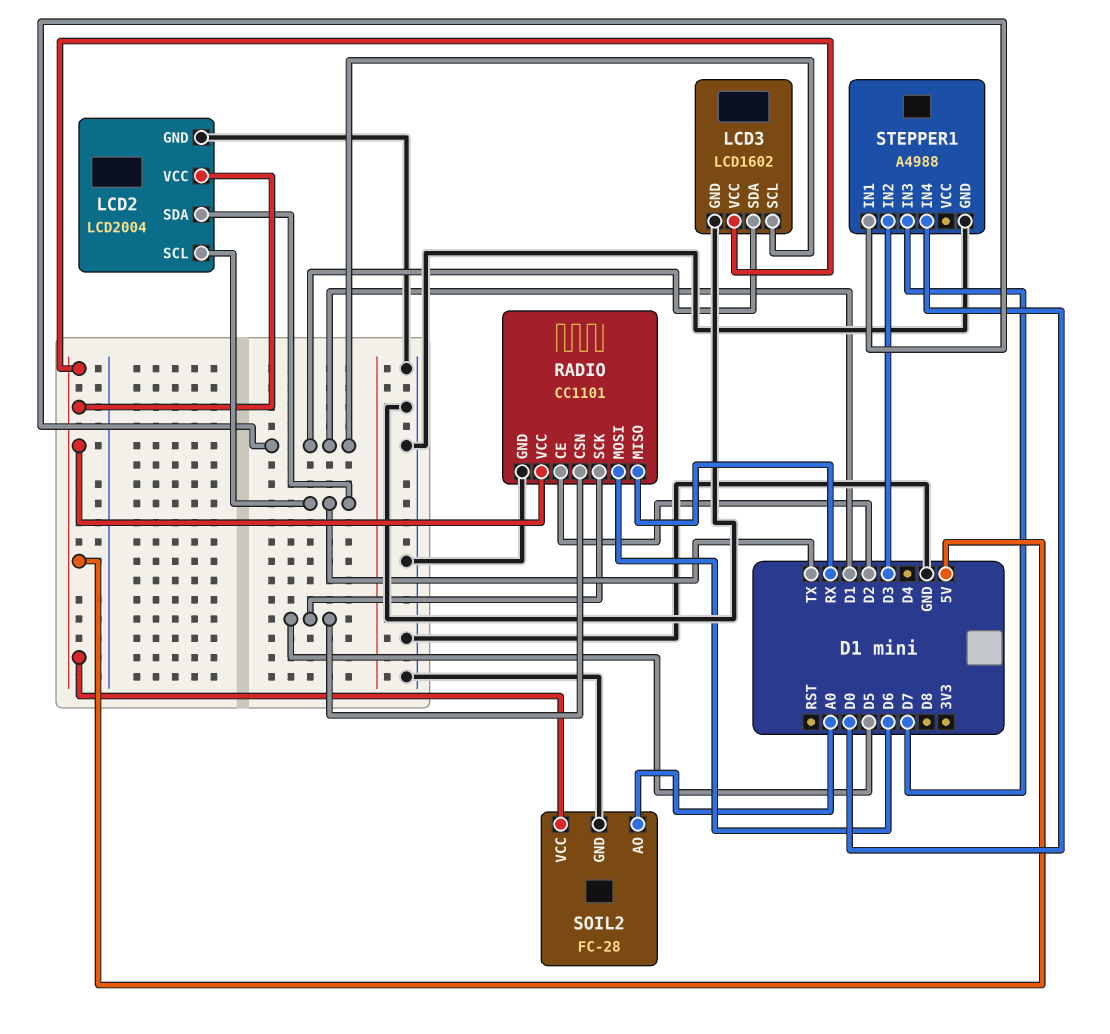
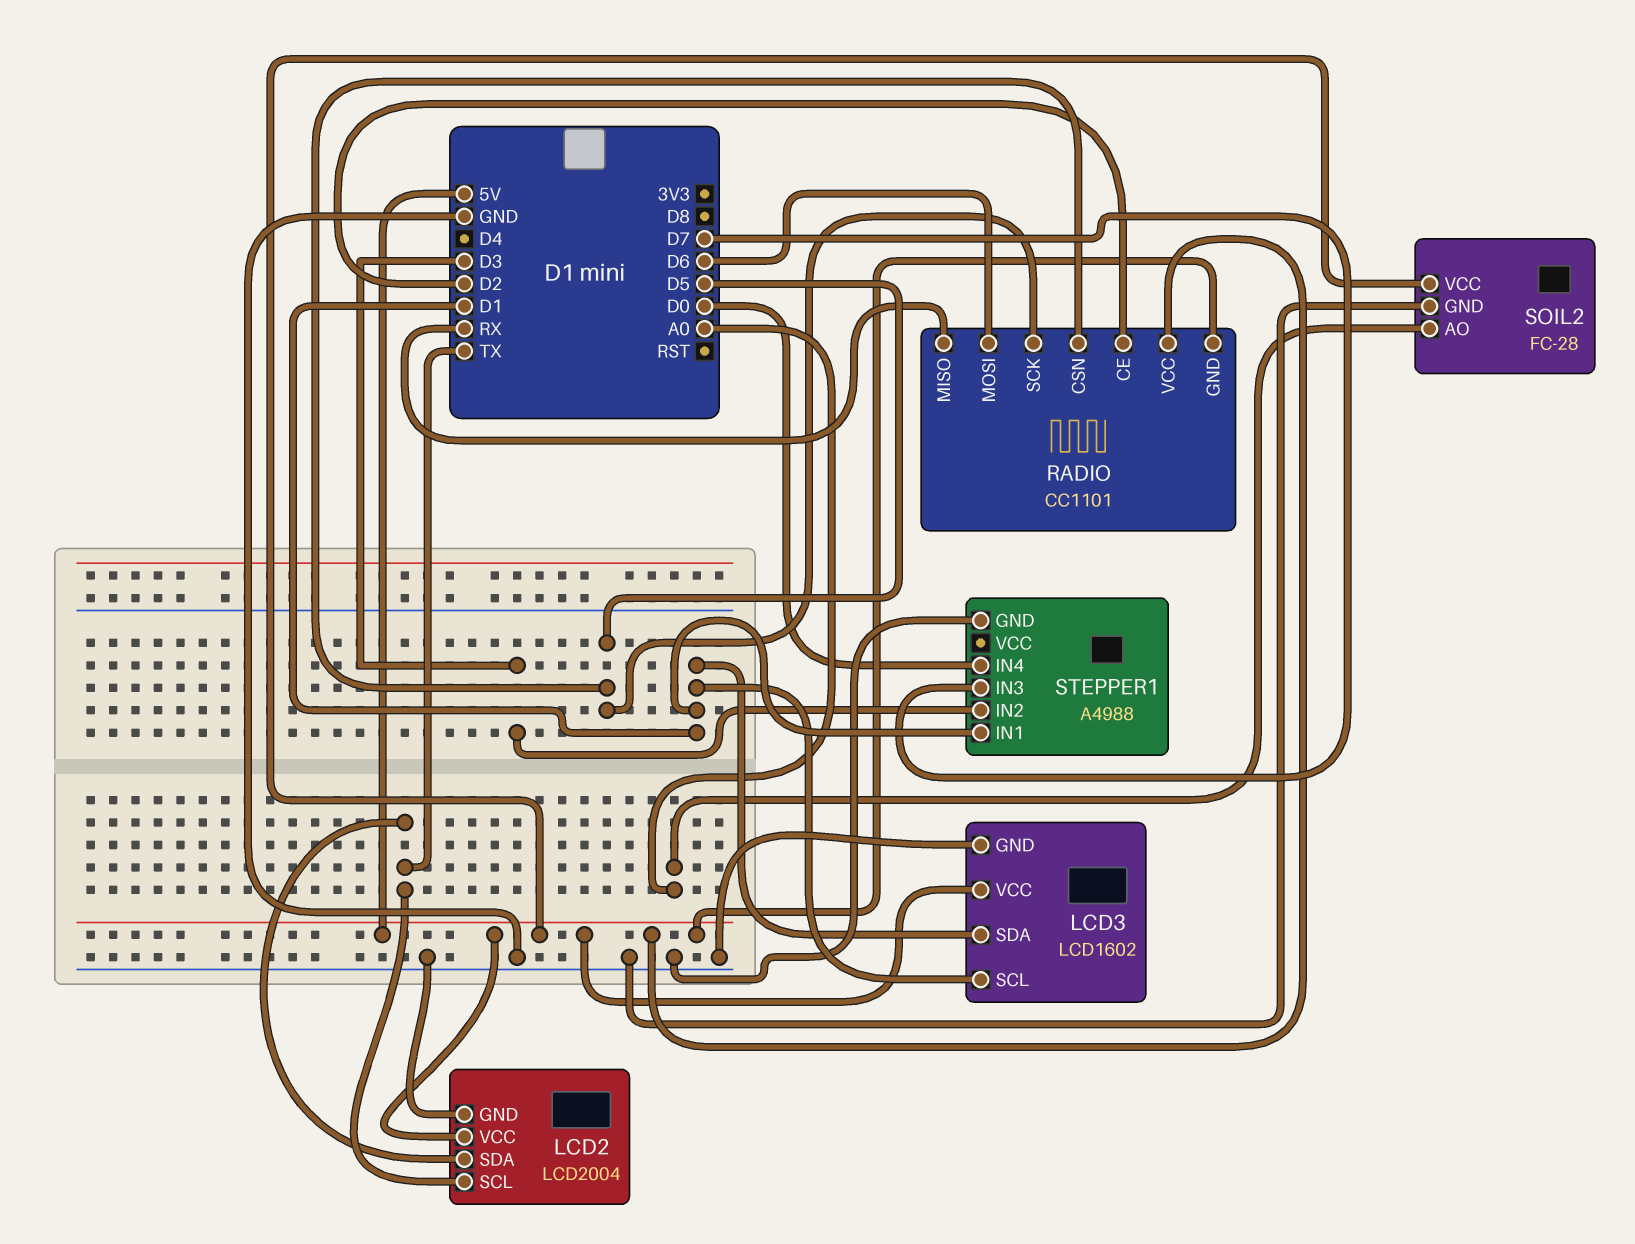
RADIO pin GND: GND -> 5V

